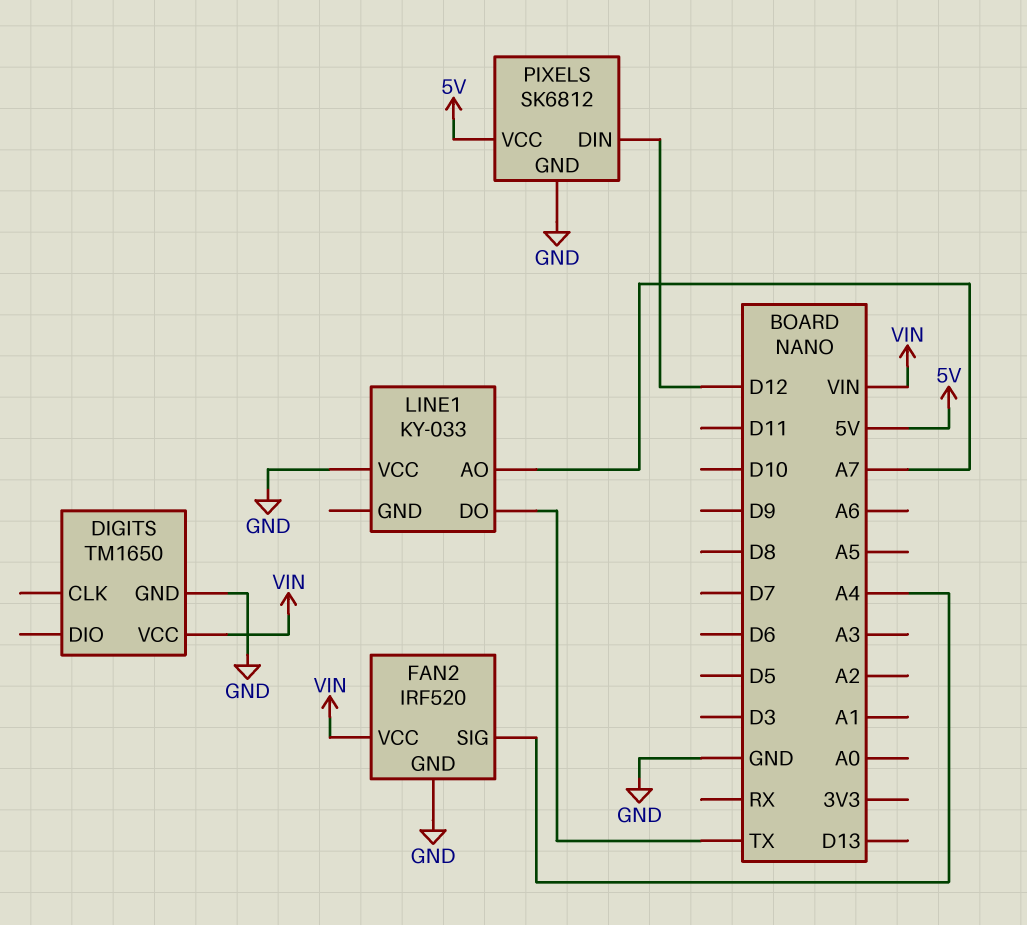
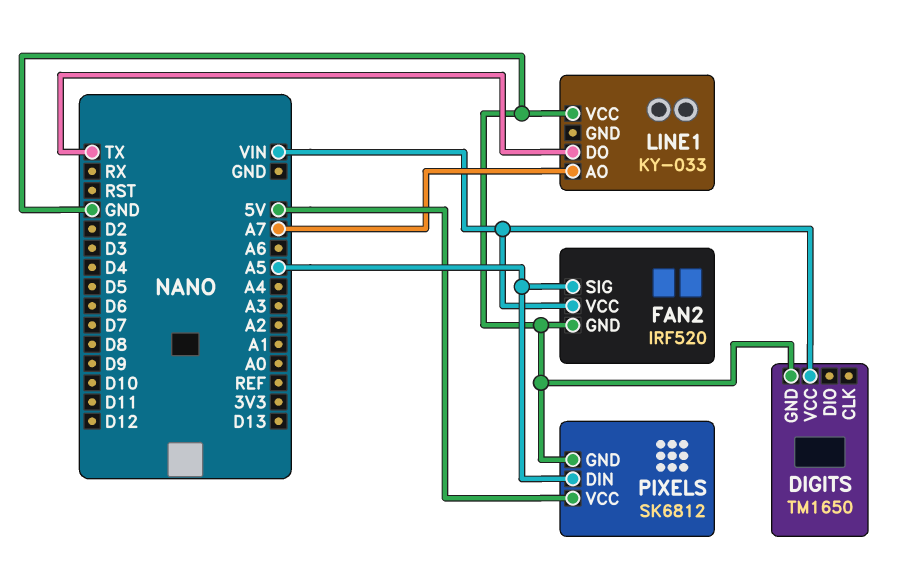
FAN2 pin SIG: A4 -> A5
PIXELS pin DIN: D12 -> A5

